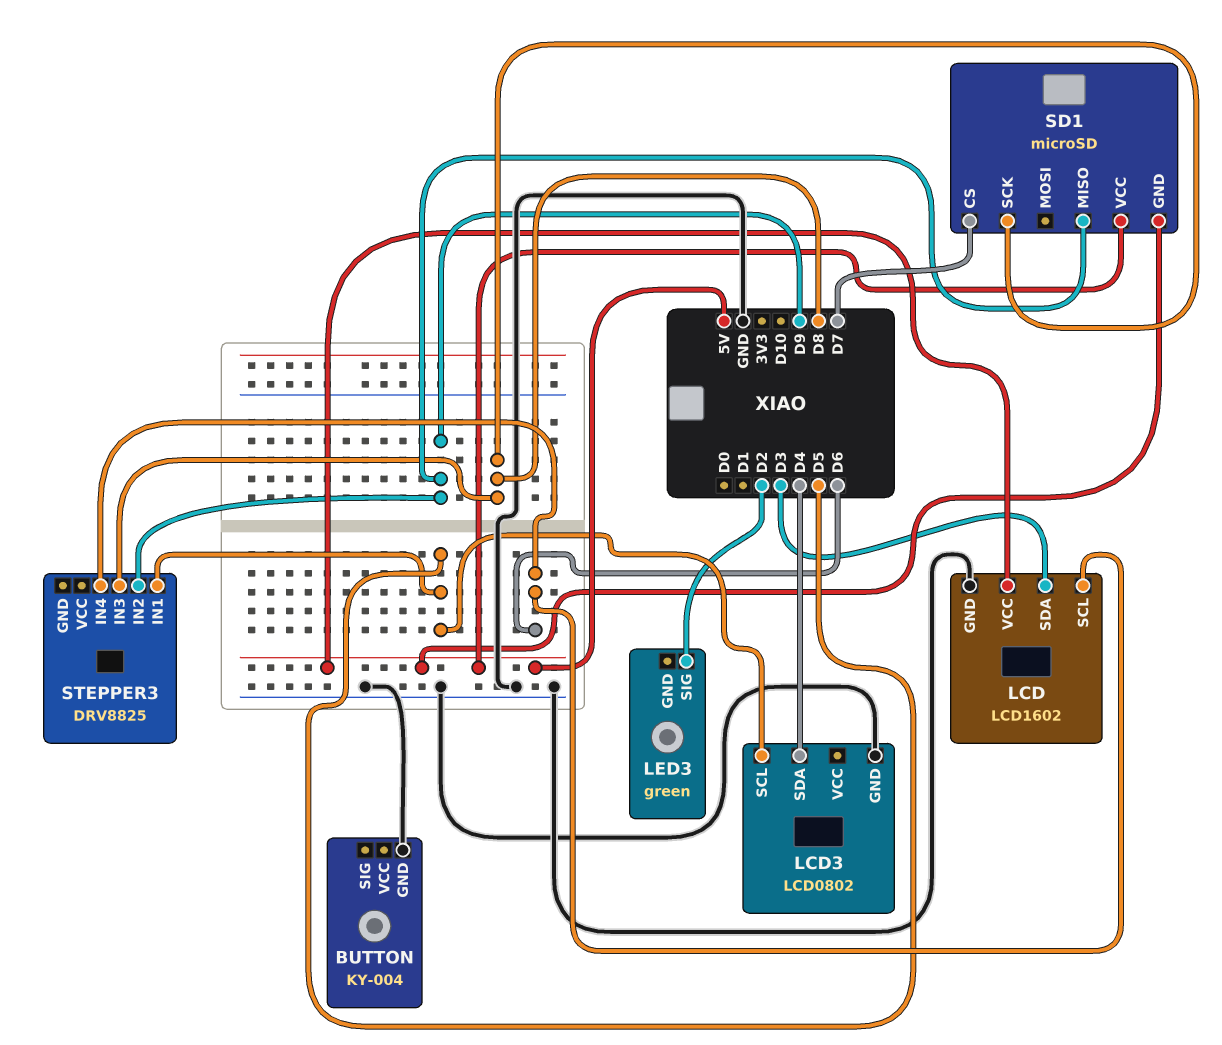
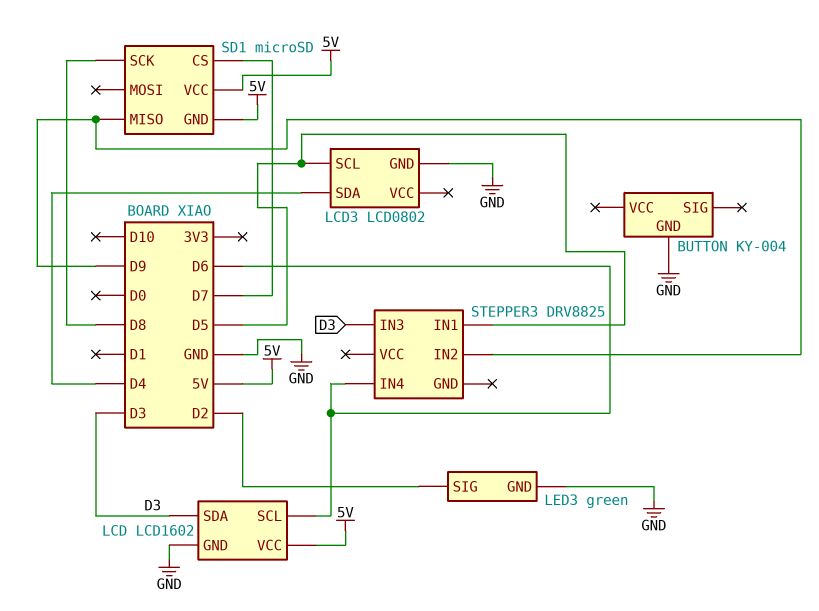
LED3 pin GND: none -> GND
STEPPER3 pin IN3: D8 -> D3

